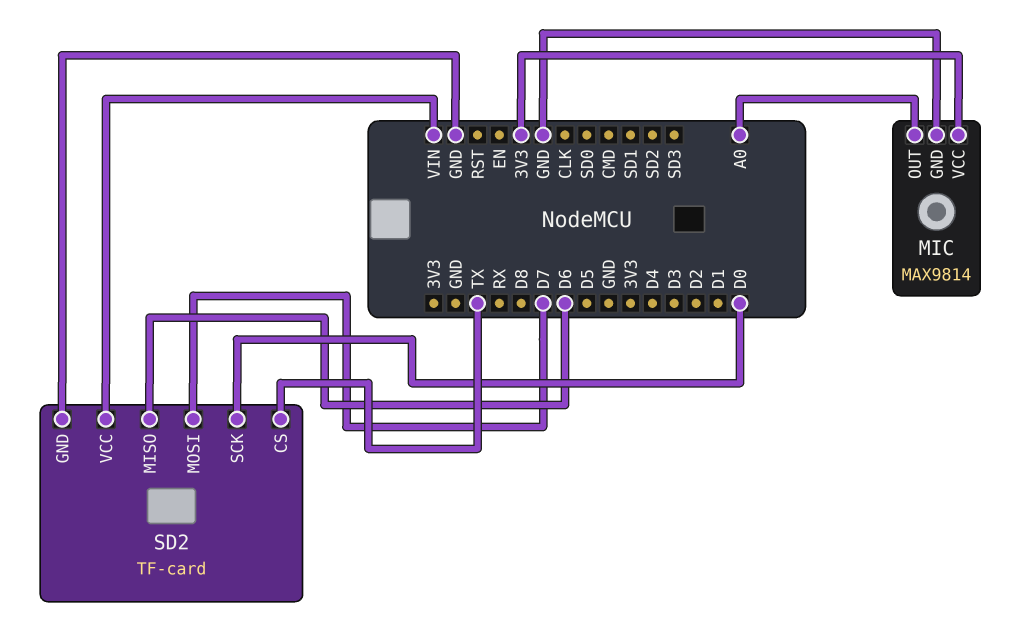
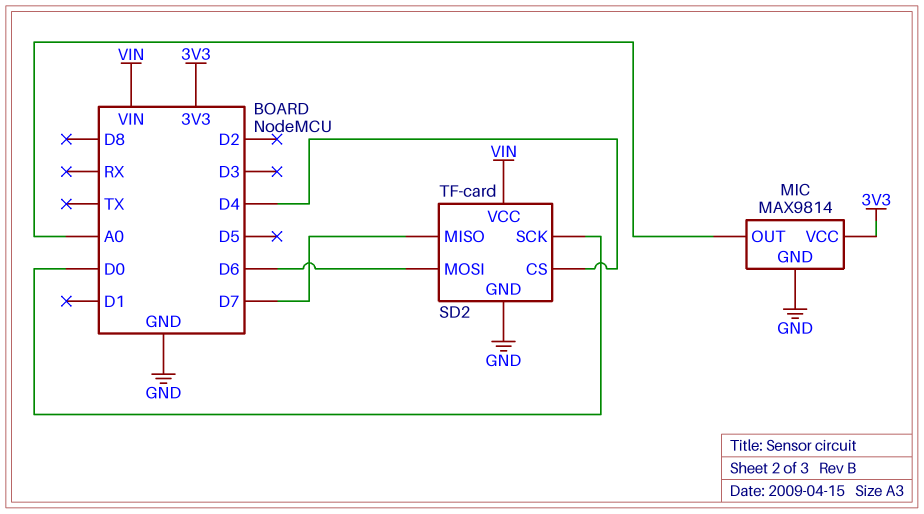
SD2 pin CS: TX -> D4
SD2 pin MISO: D6 -> D7
SD2 pin MOSI: D7 -> D6

